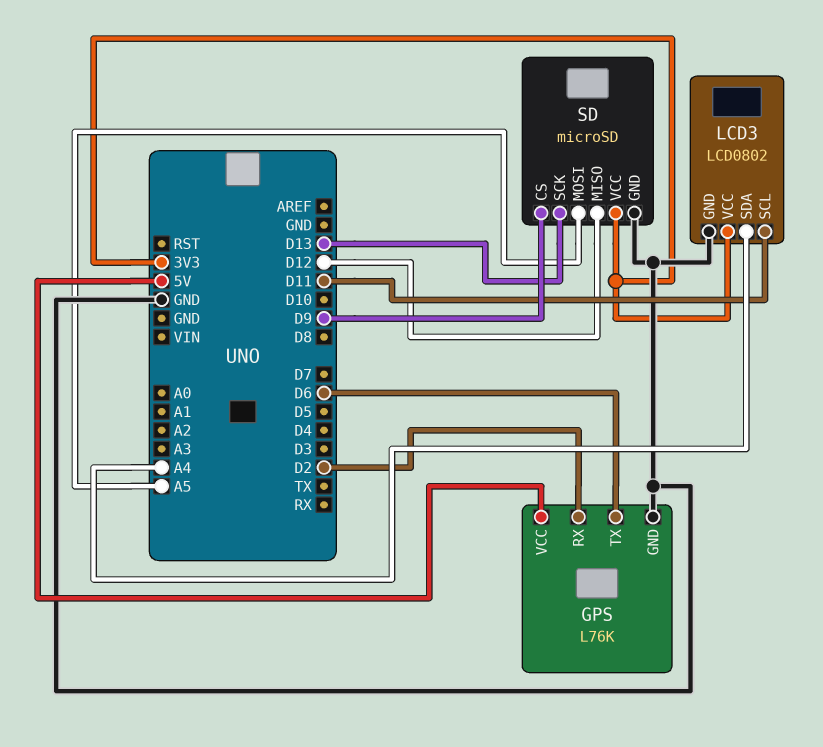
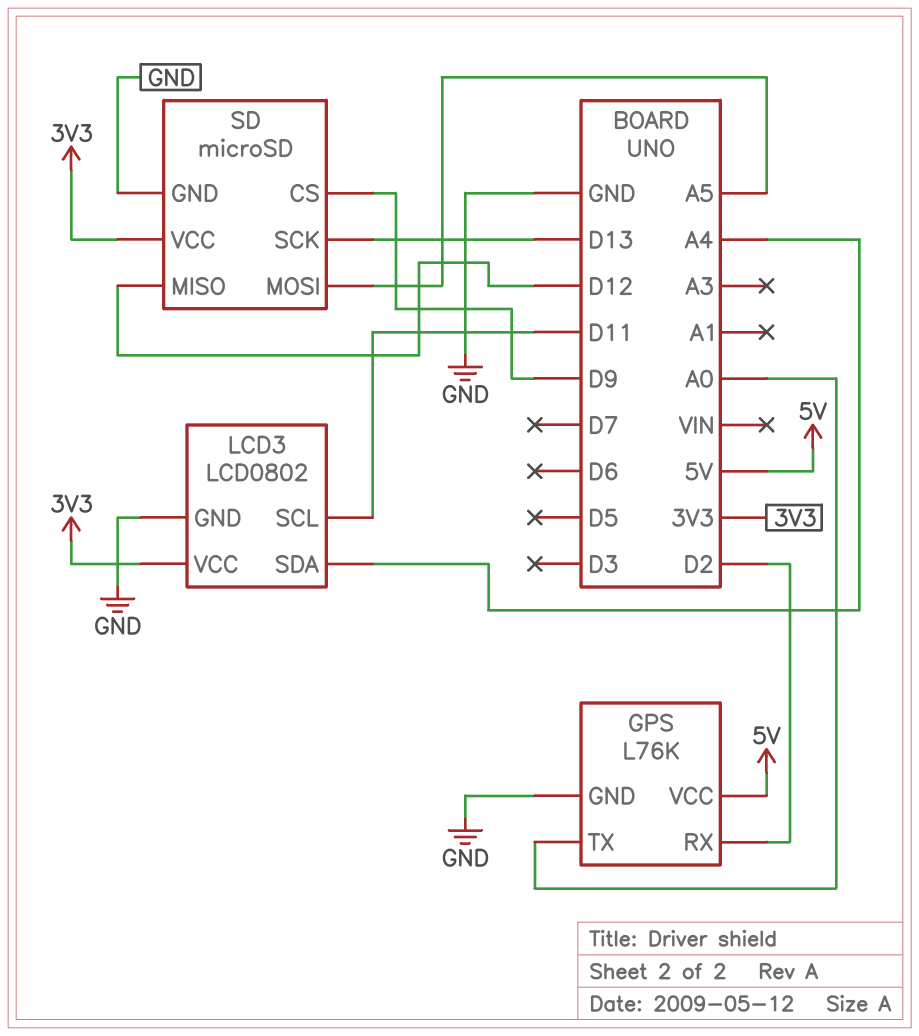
GPS pin TX: D6 -> A0

